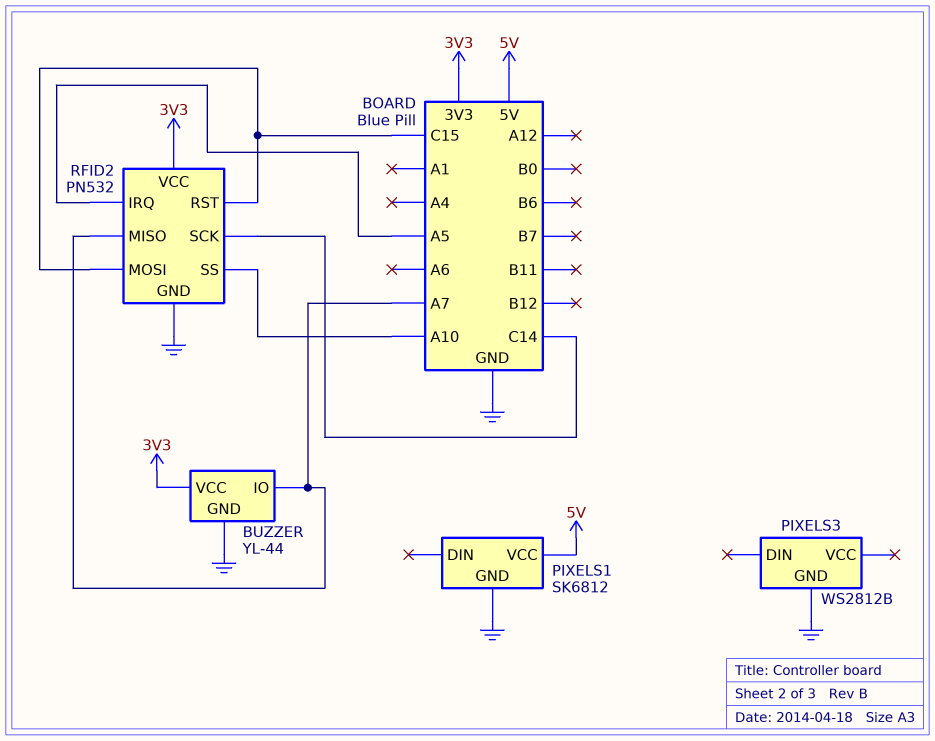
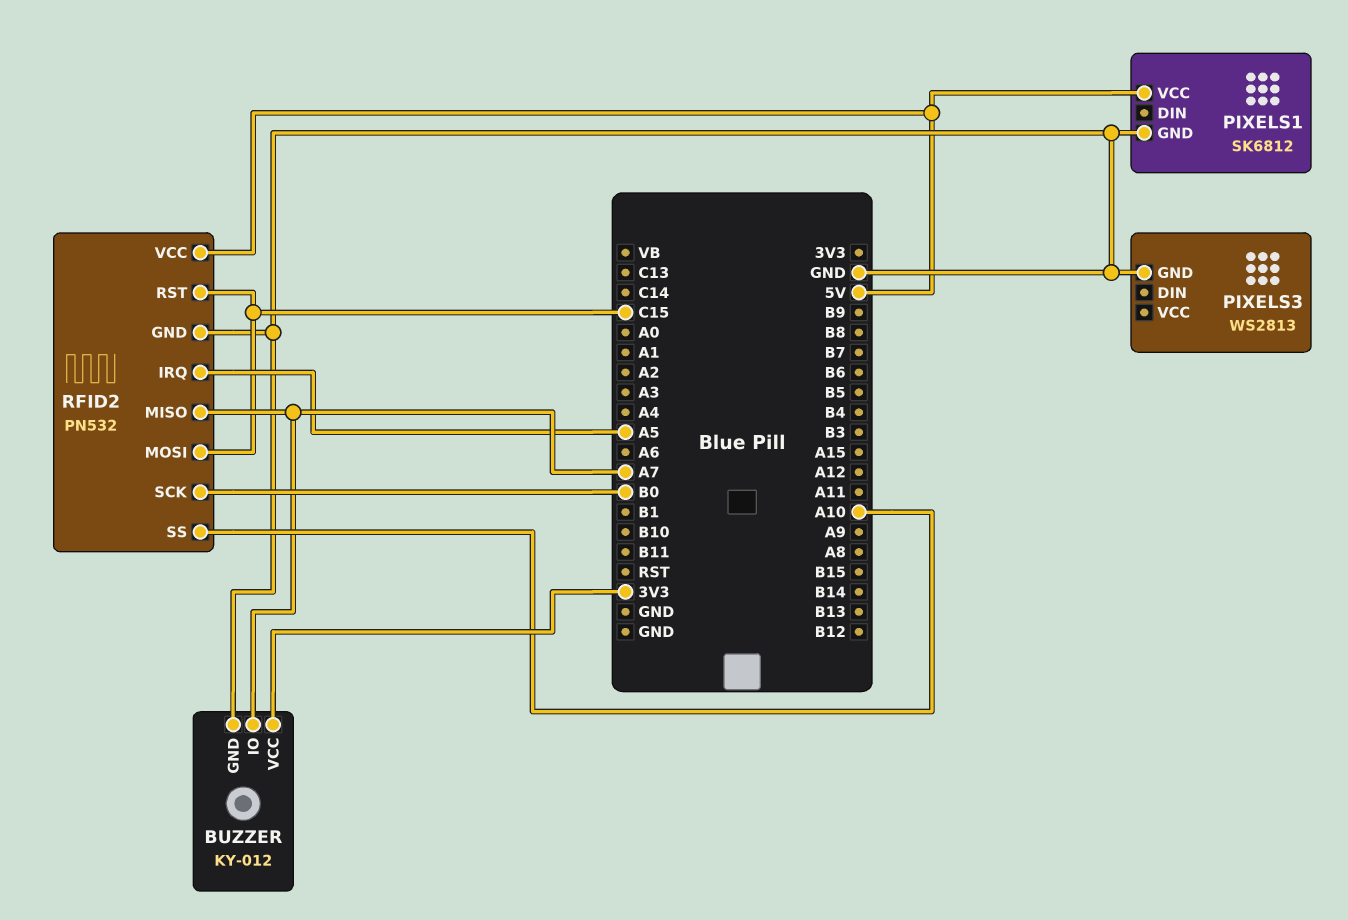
BUZZER: YL-44 -> KY-012
PIXELS3: WS2812B -> WS2813
RFID2 pin SCK: C14 -> B0
RFID2 pin VCC: 3V3 -> 5V

